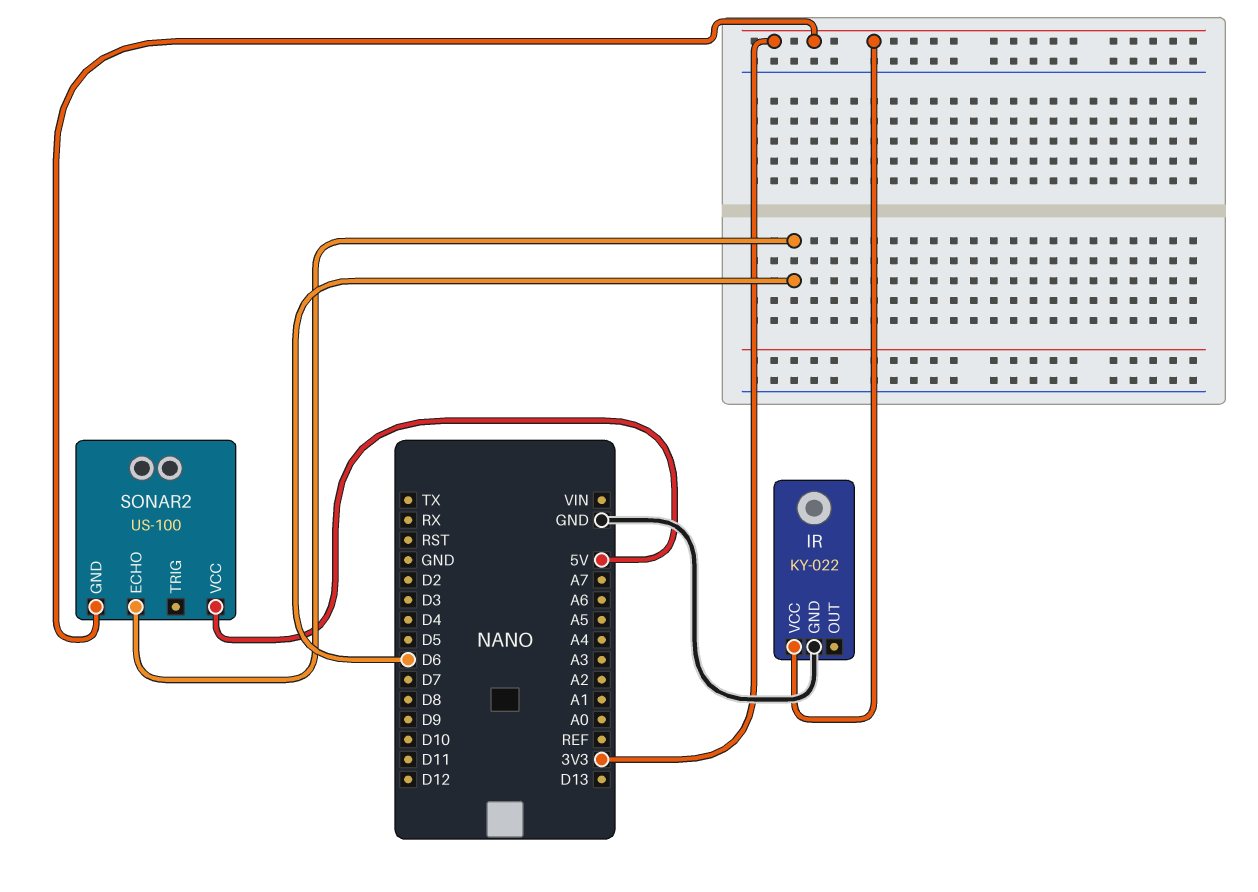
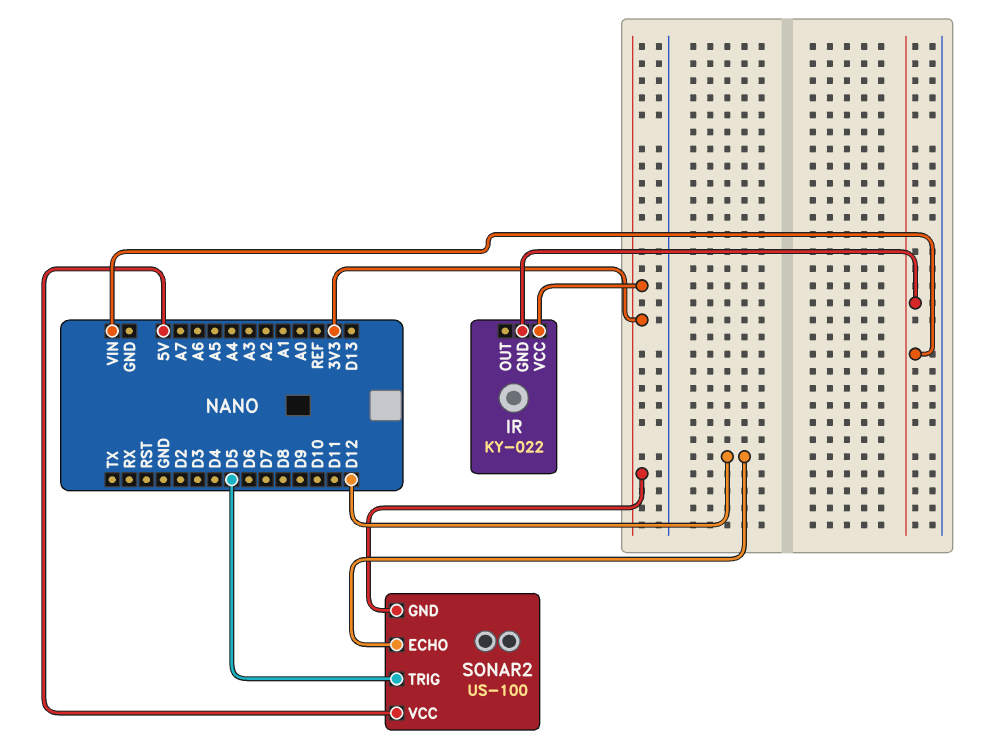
IR pin GND: GND -> VIN
SONAR2 pin ECHO: D6 -> D12
SONAR2 pin TRIG: none -> D5

